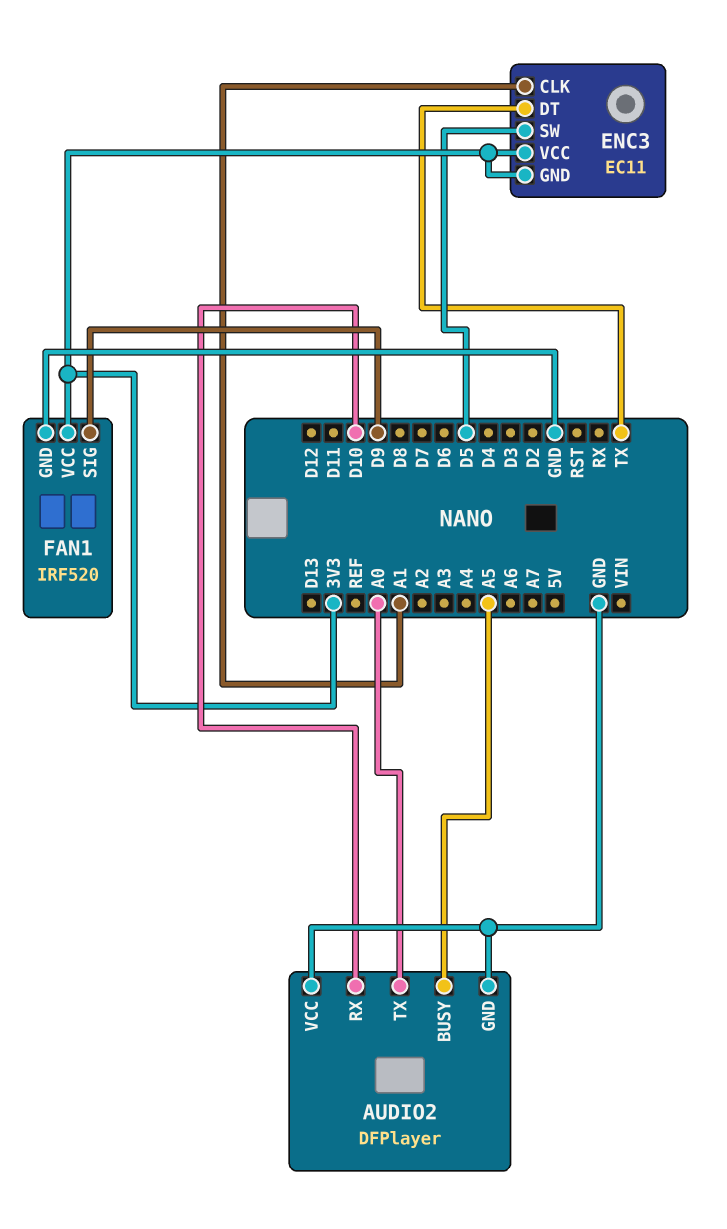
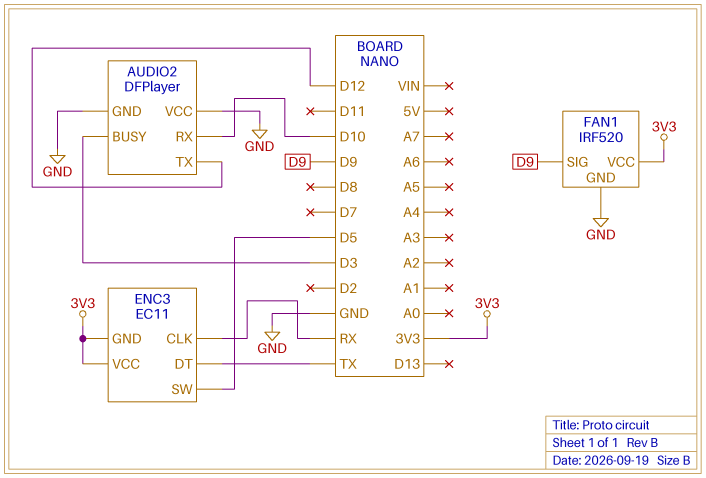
AUDIO2 pin BUSY: A5 -> D3
AUDIO2 pin TX: A0 -> D12
ENC3 pin CLK: A1 -> RX

